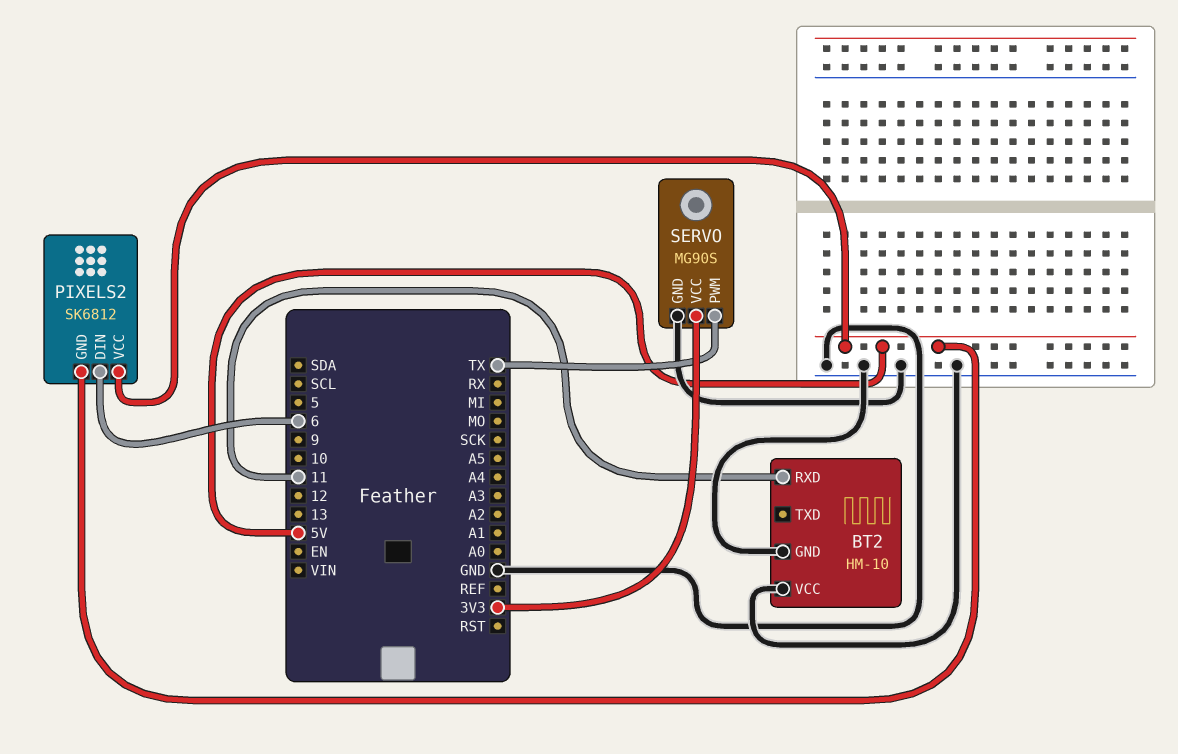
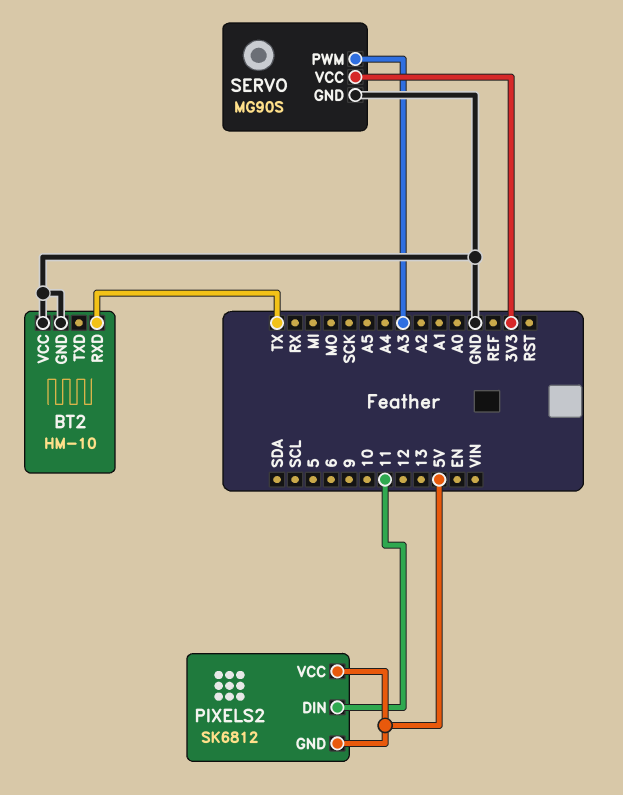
BT2 pin RXD: 11 -> TX
PIXELS2 pin DIN: 6 -> 11
SERVO pin PWM: TX -> A3

